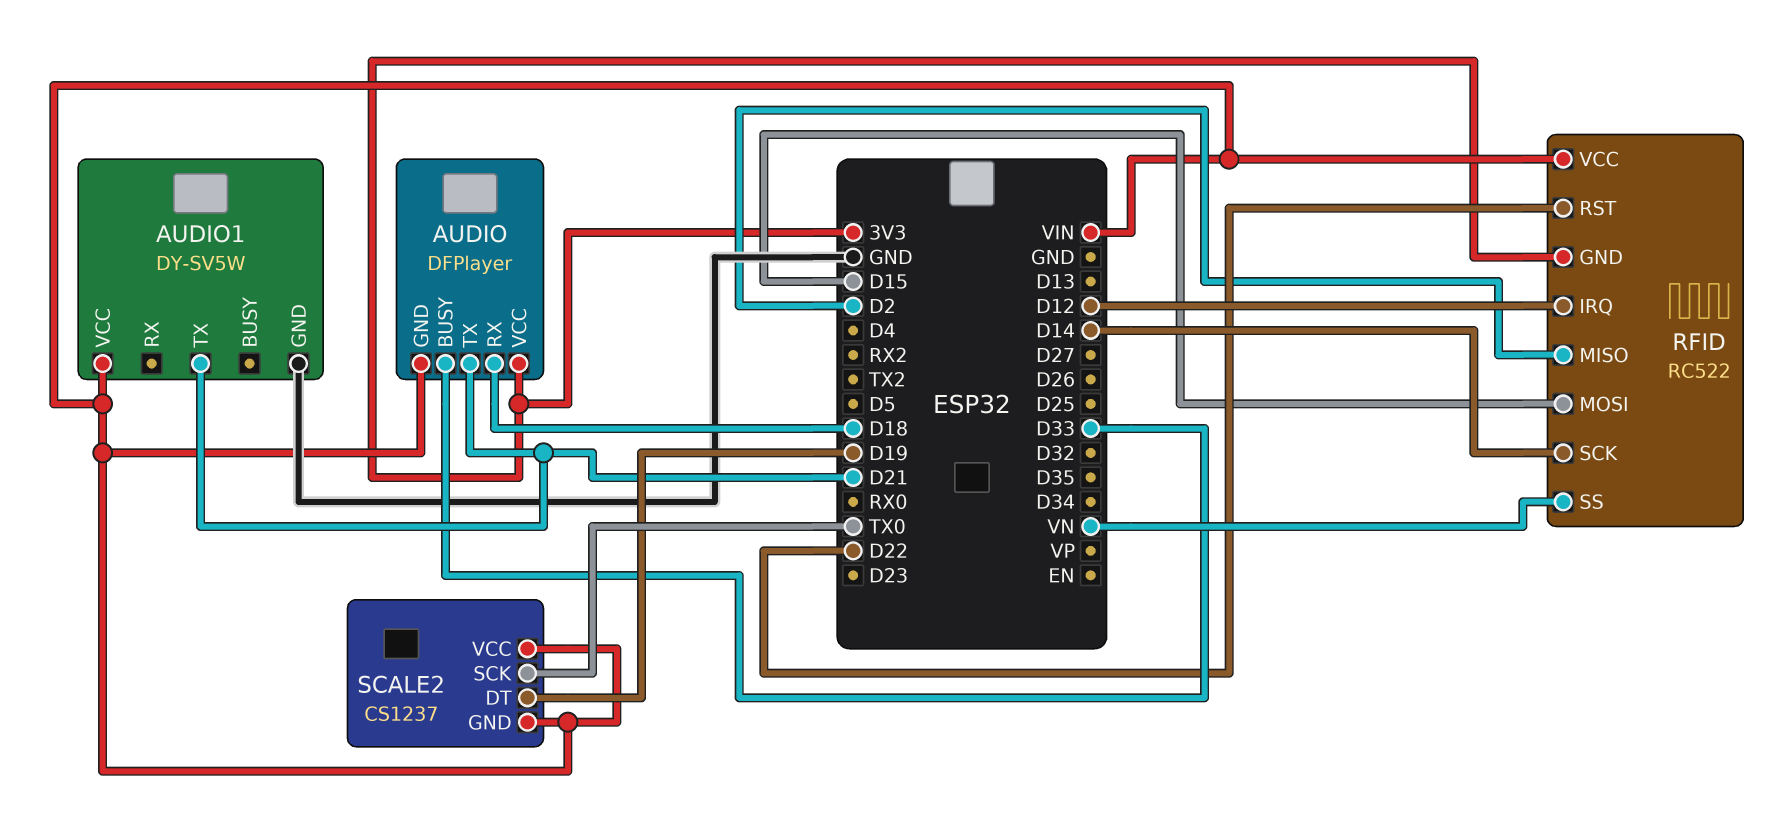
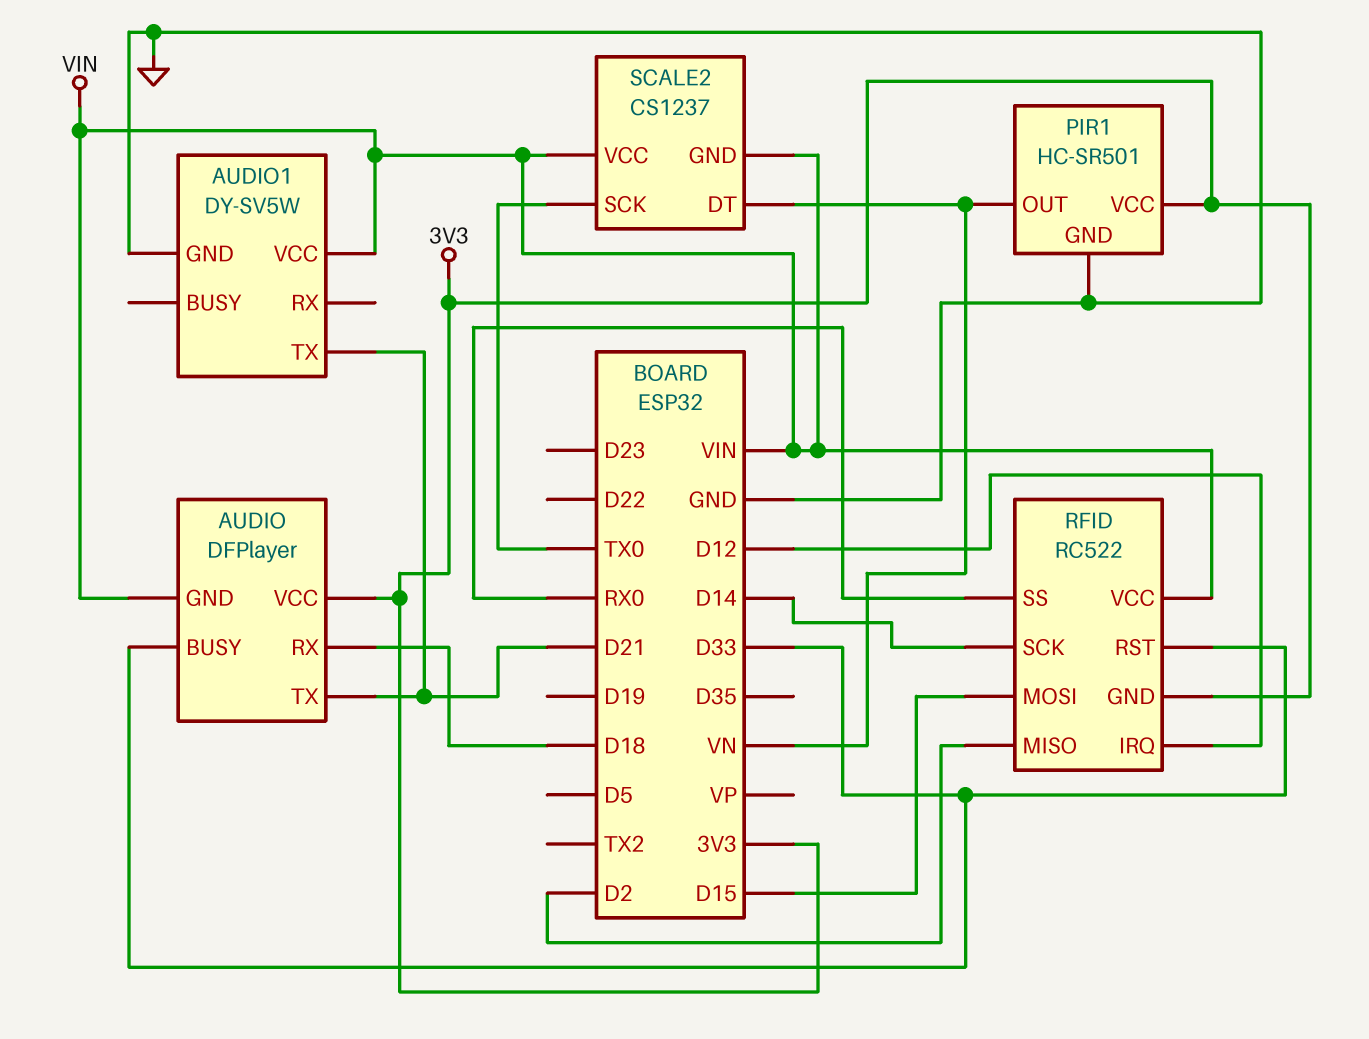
PIR1: none -> HC-SR501
PIR1 pin GND: none -> GND
PIR1 pin OUT: none -> VN
PIR1 pin VCC: none -> 3V3
RFID pin RST: D22 -> D33
RFID pin SS: VN -> RX0
SCALE2 pin DT: D19 -> VN

